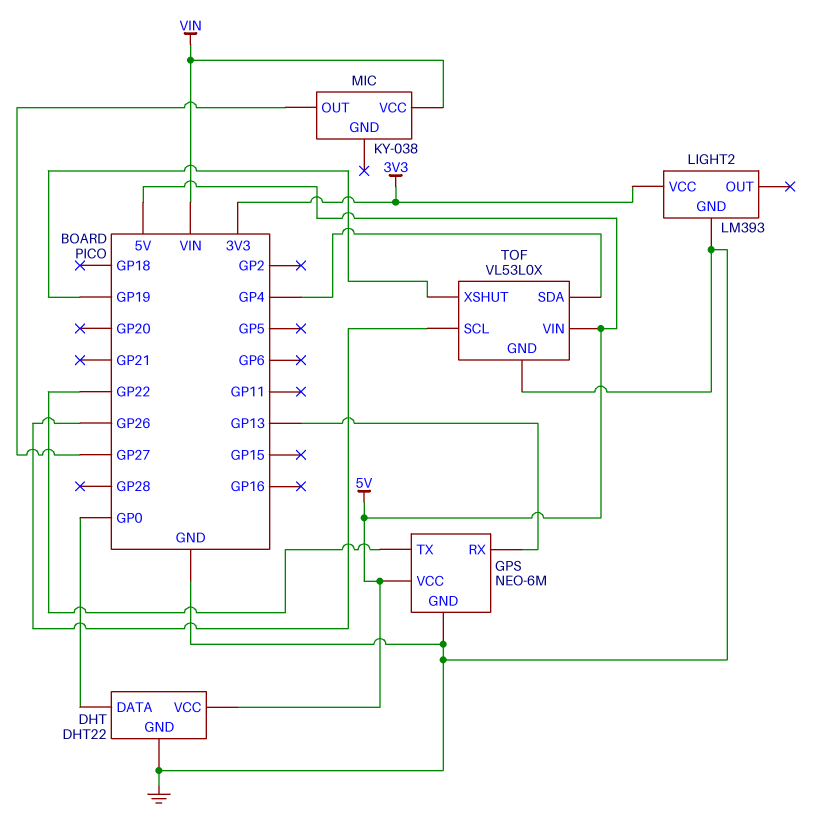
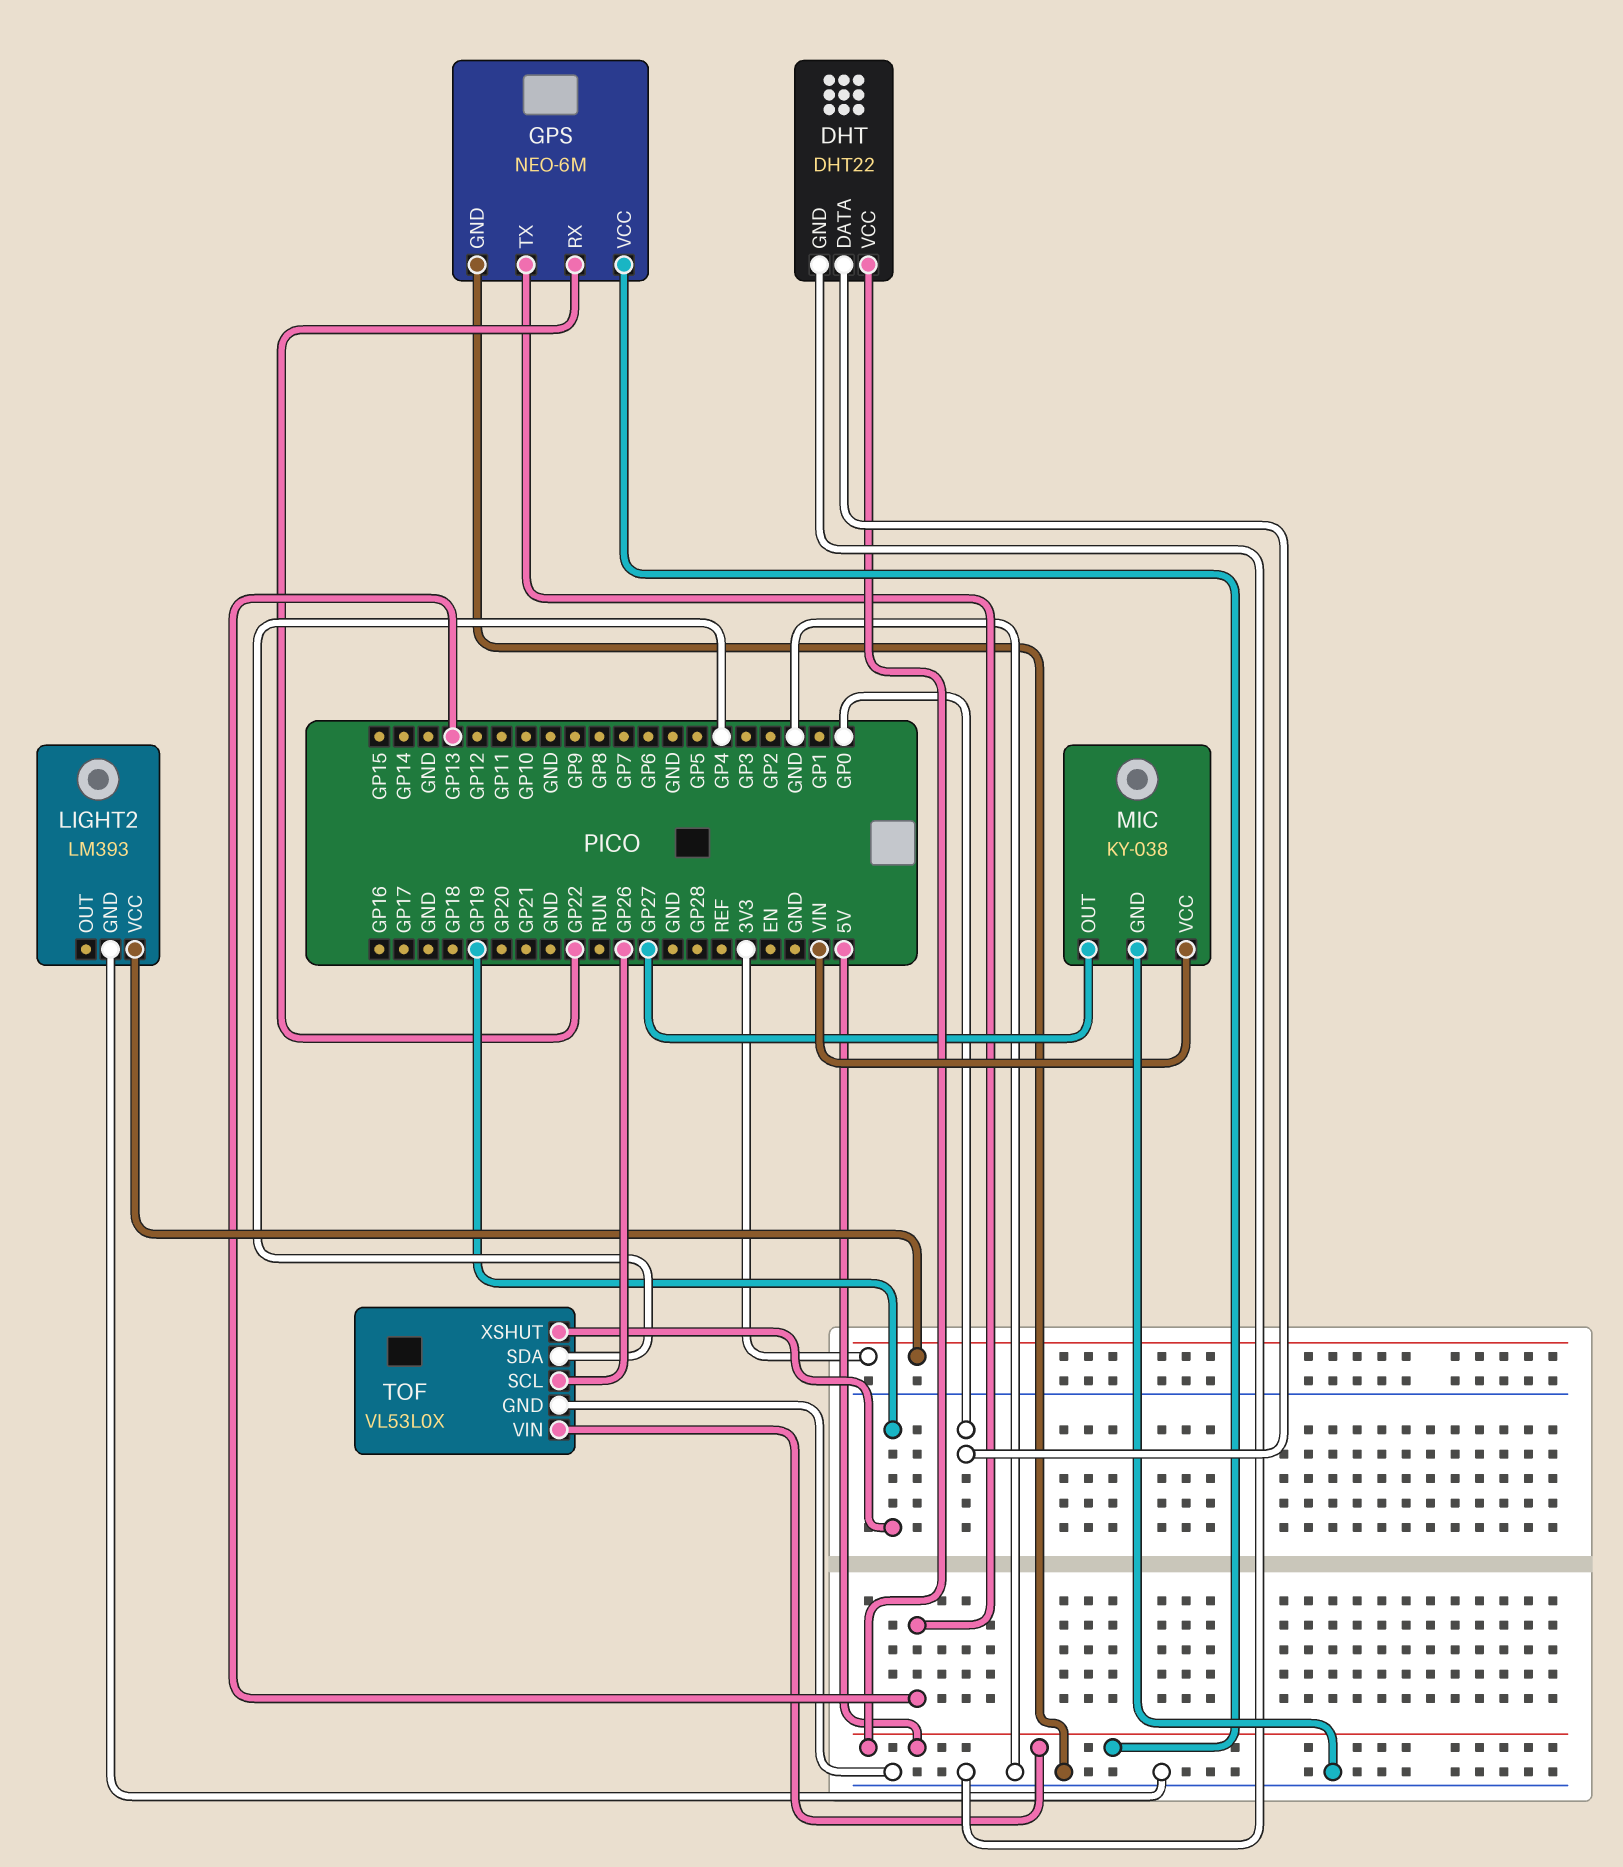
GPS pin RX: GP13 -> GP22
GPS pin TX: GP22 -> GP13
MIC pin GND: none -> GND

